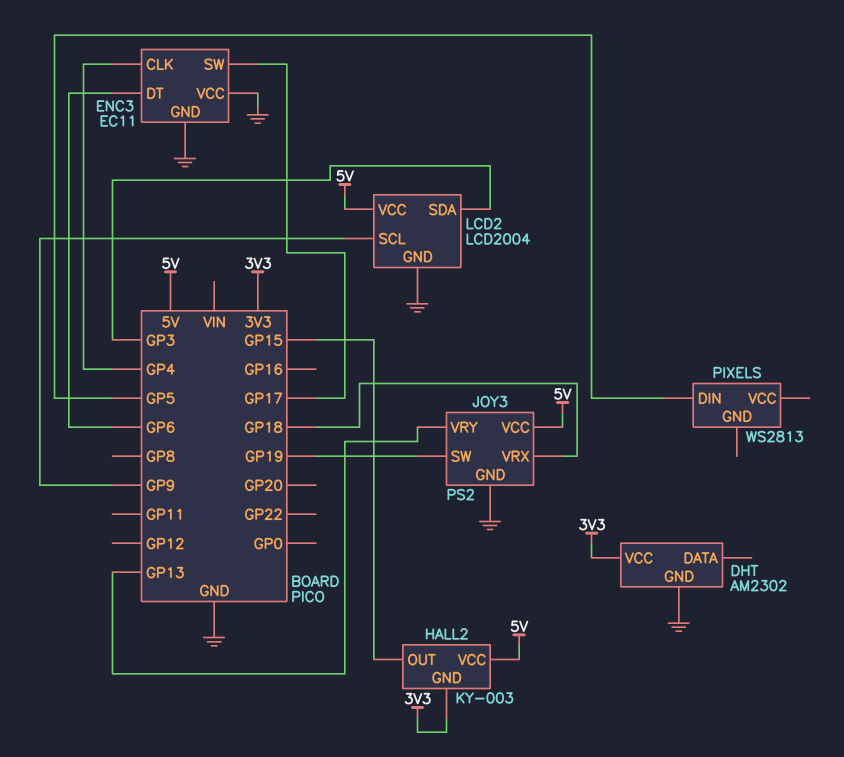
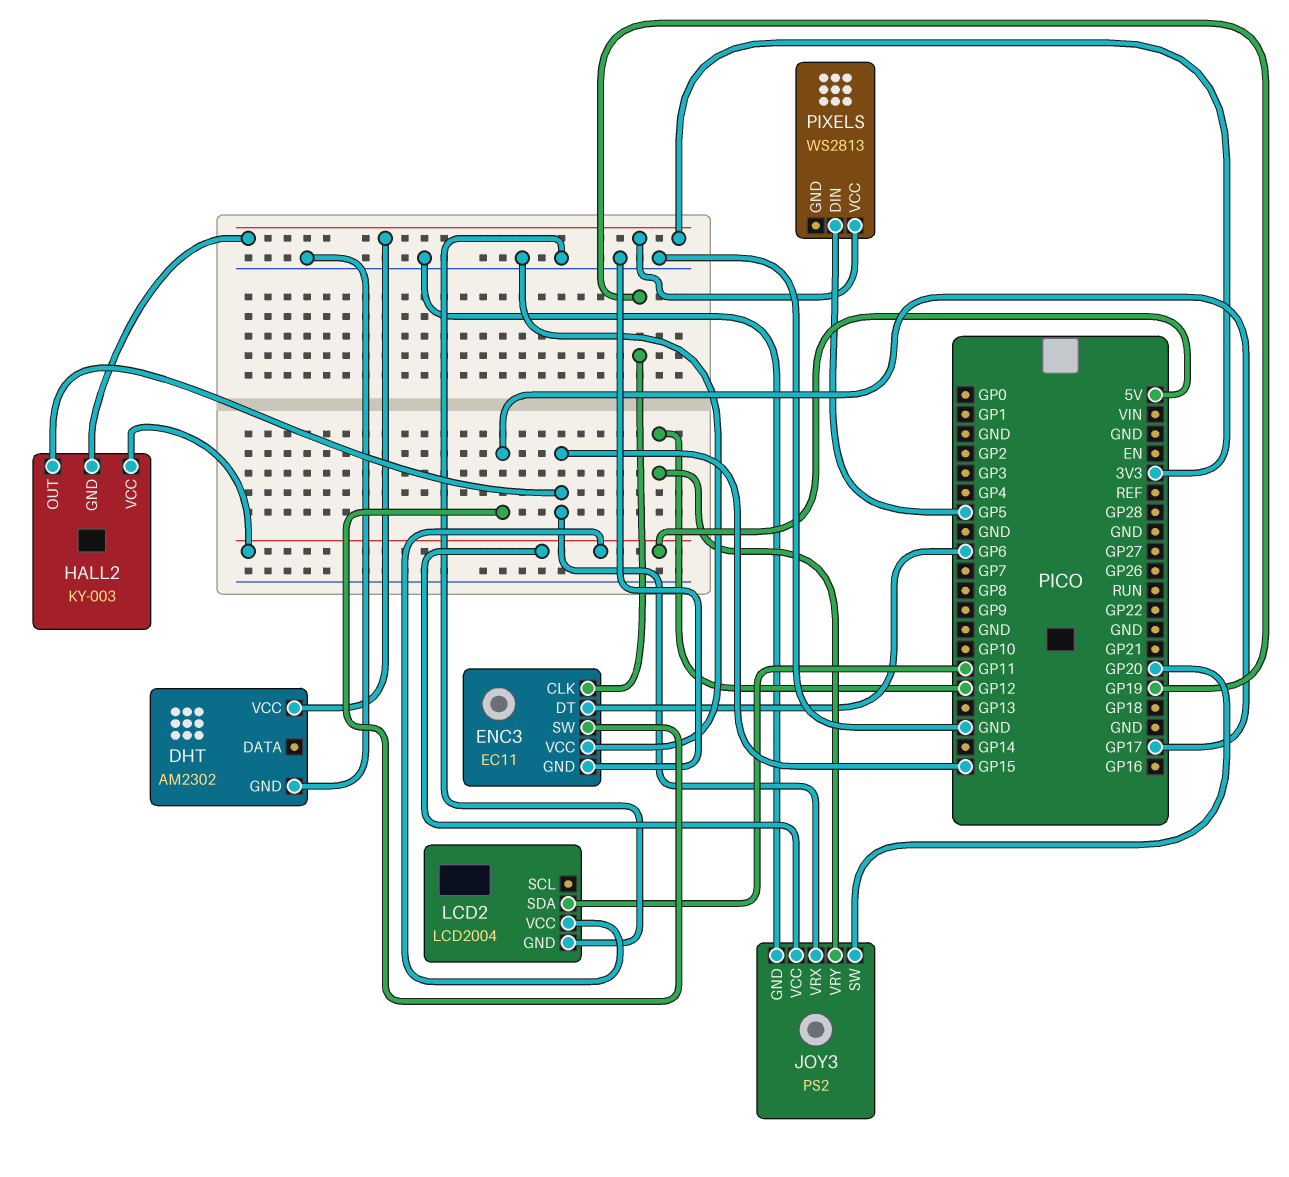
ENC3 pin CLK: GP4 -> GP19
JOY3 pin SW: GP19 -> GP20
JOY3 pin VRX: GP18 -> GP15
JOY3 pin VRY: GP13 -> GP12
LCD2 pin SCL: GP9 -> none
LCD2 pin SDA: GP3 -> GP11
PIXELS pin VCC: none -> 3V3

